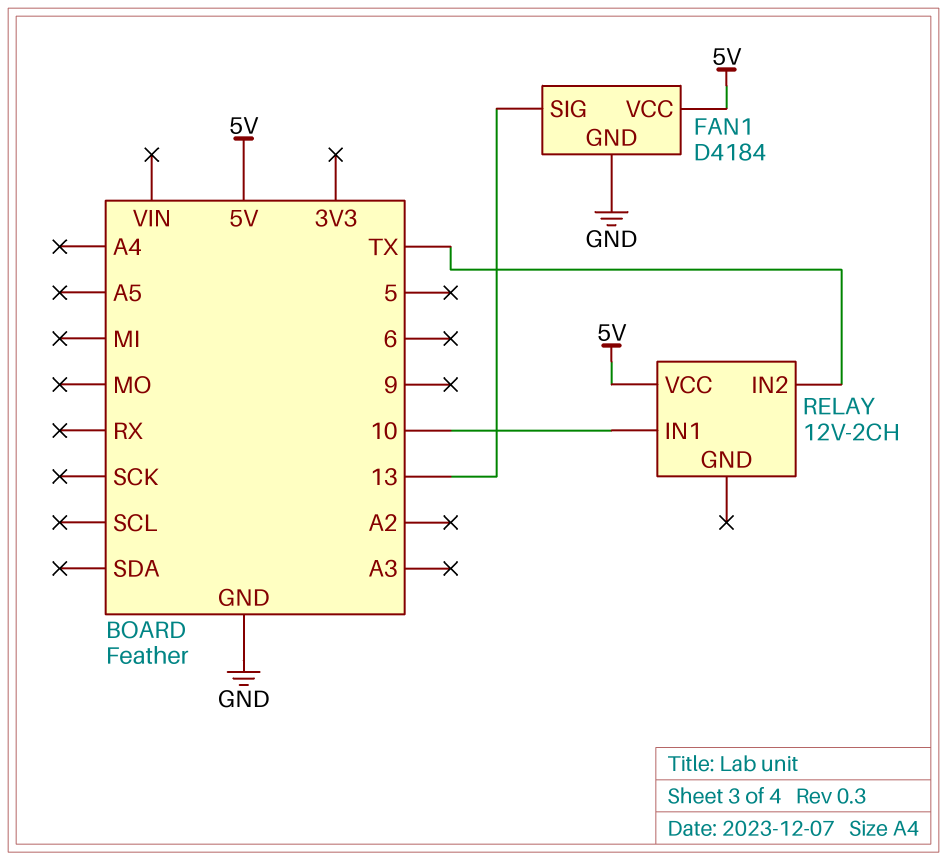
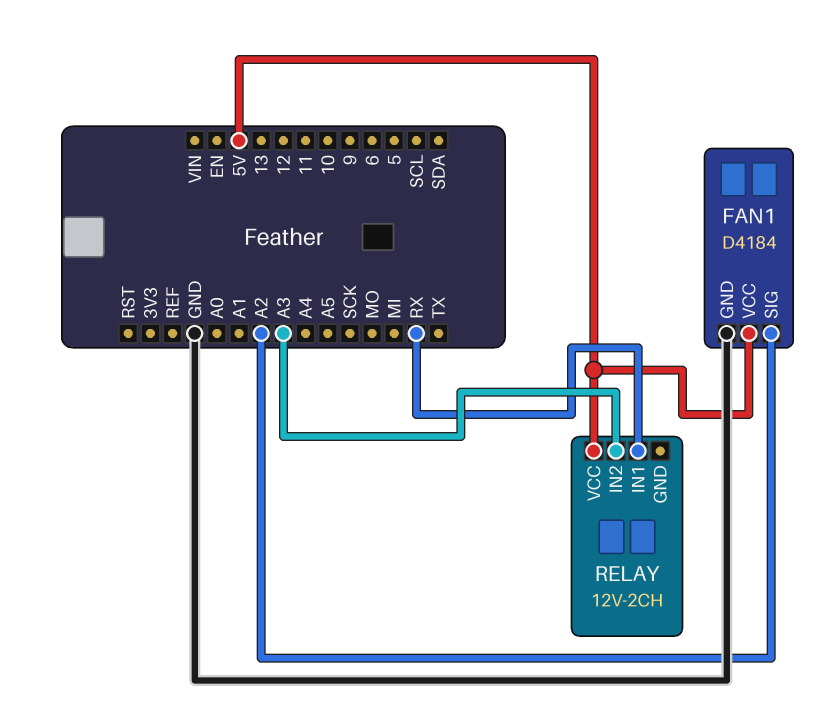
FAN1 pin SIG: 13 -> A2
RELAY pin IN1: 10 -> RX
RELAY pin IN2: TX -> A3

